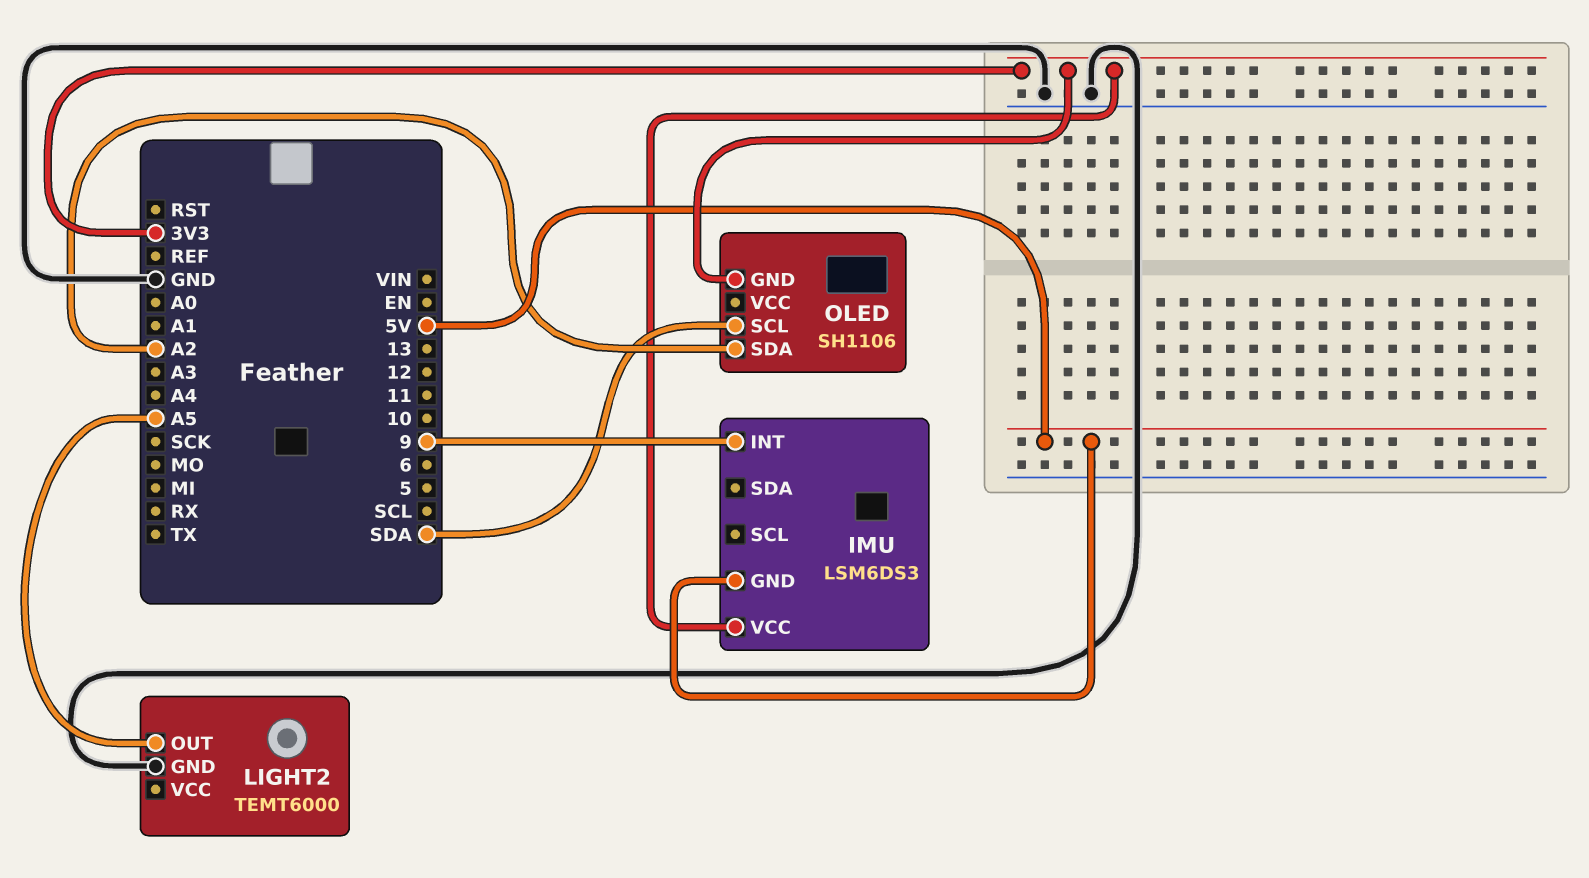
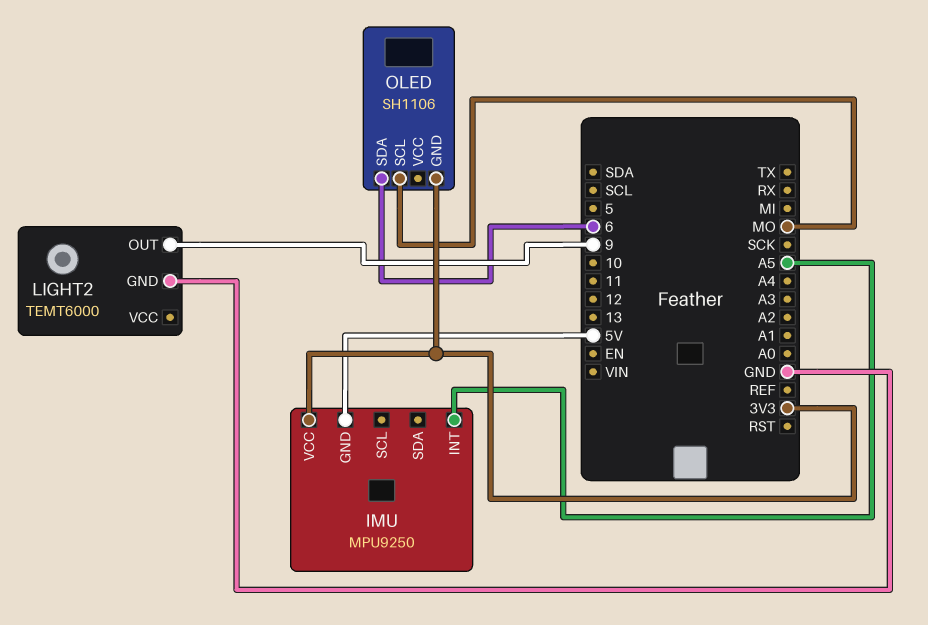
IMU: LSM6DS3 -> MPU9250
IMU pin INT: 9 -> A5
LIGHT2 pin OUT: A5 -> 9
OLED pin SCL: SDA -> MO
OLED pin SDA: A2 -> 6

